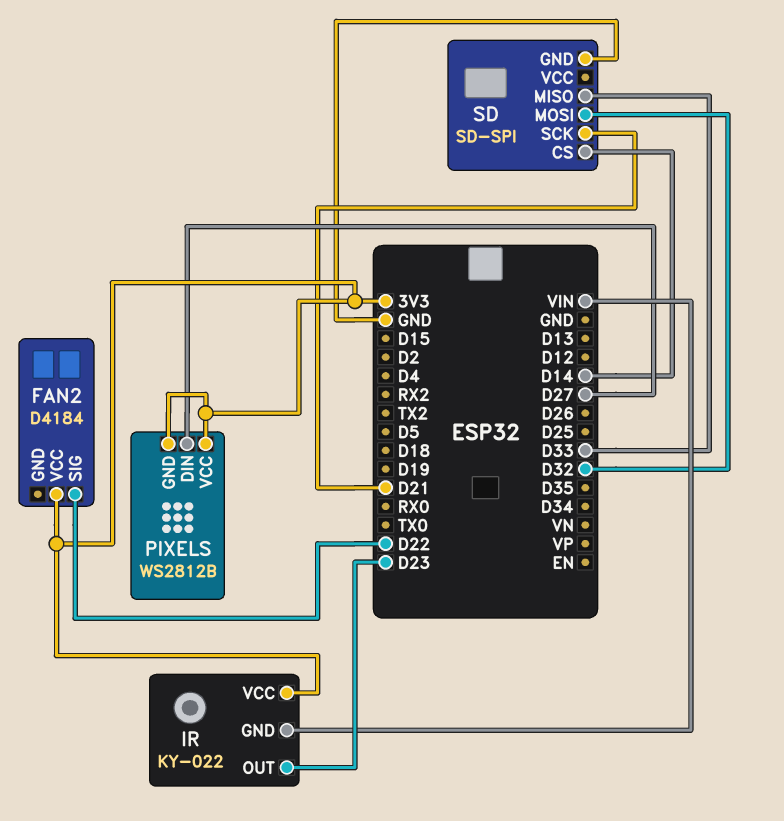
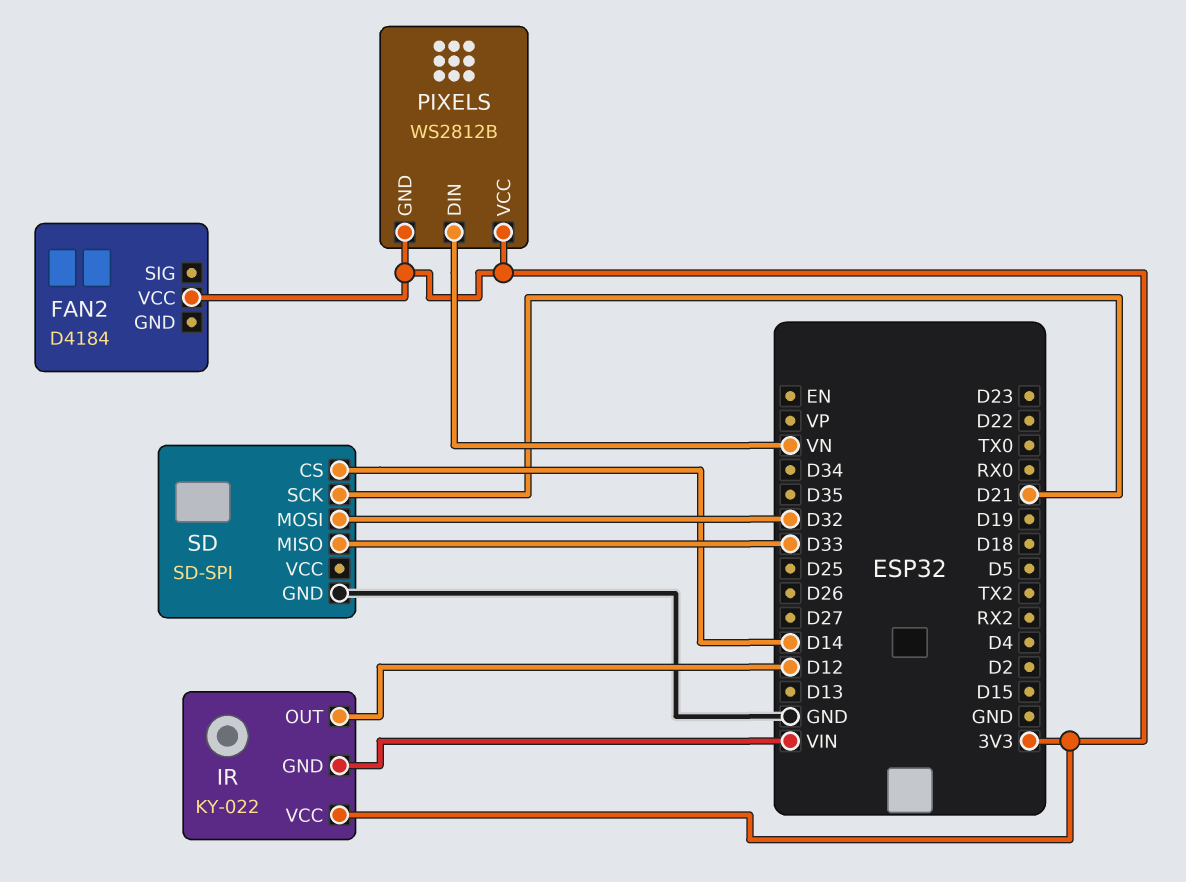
FAN2 pin SIG: D22 -> none
IR pin OUT: D23 -> D12
PIXELS pin DIN: D27 -> VN

